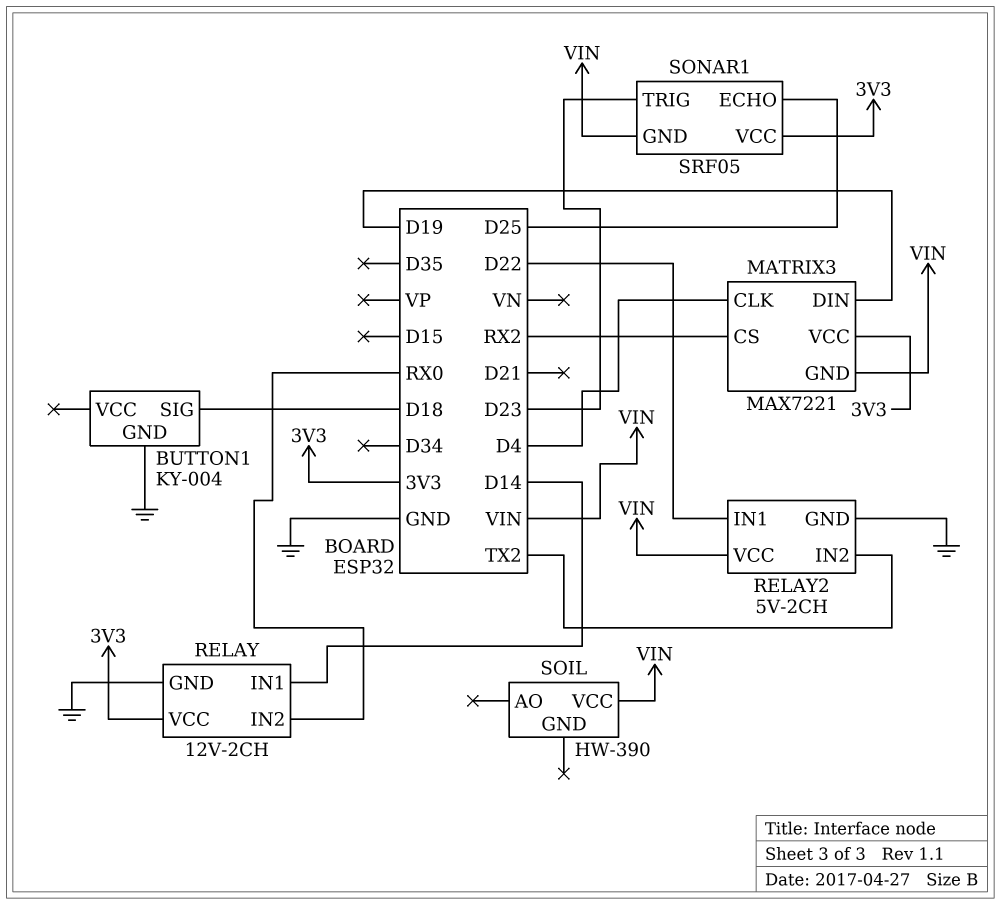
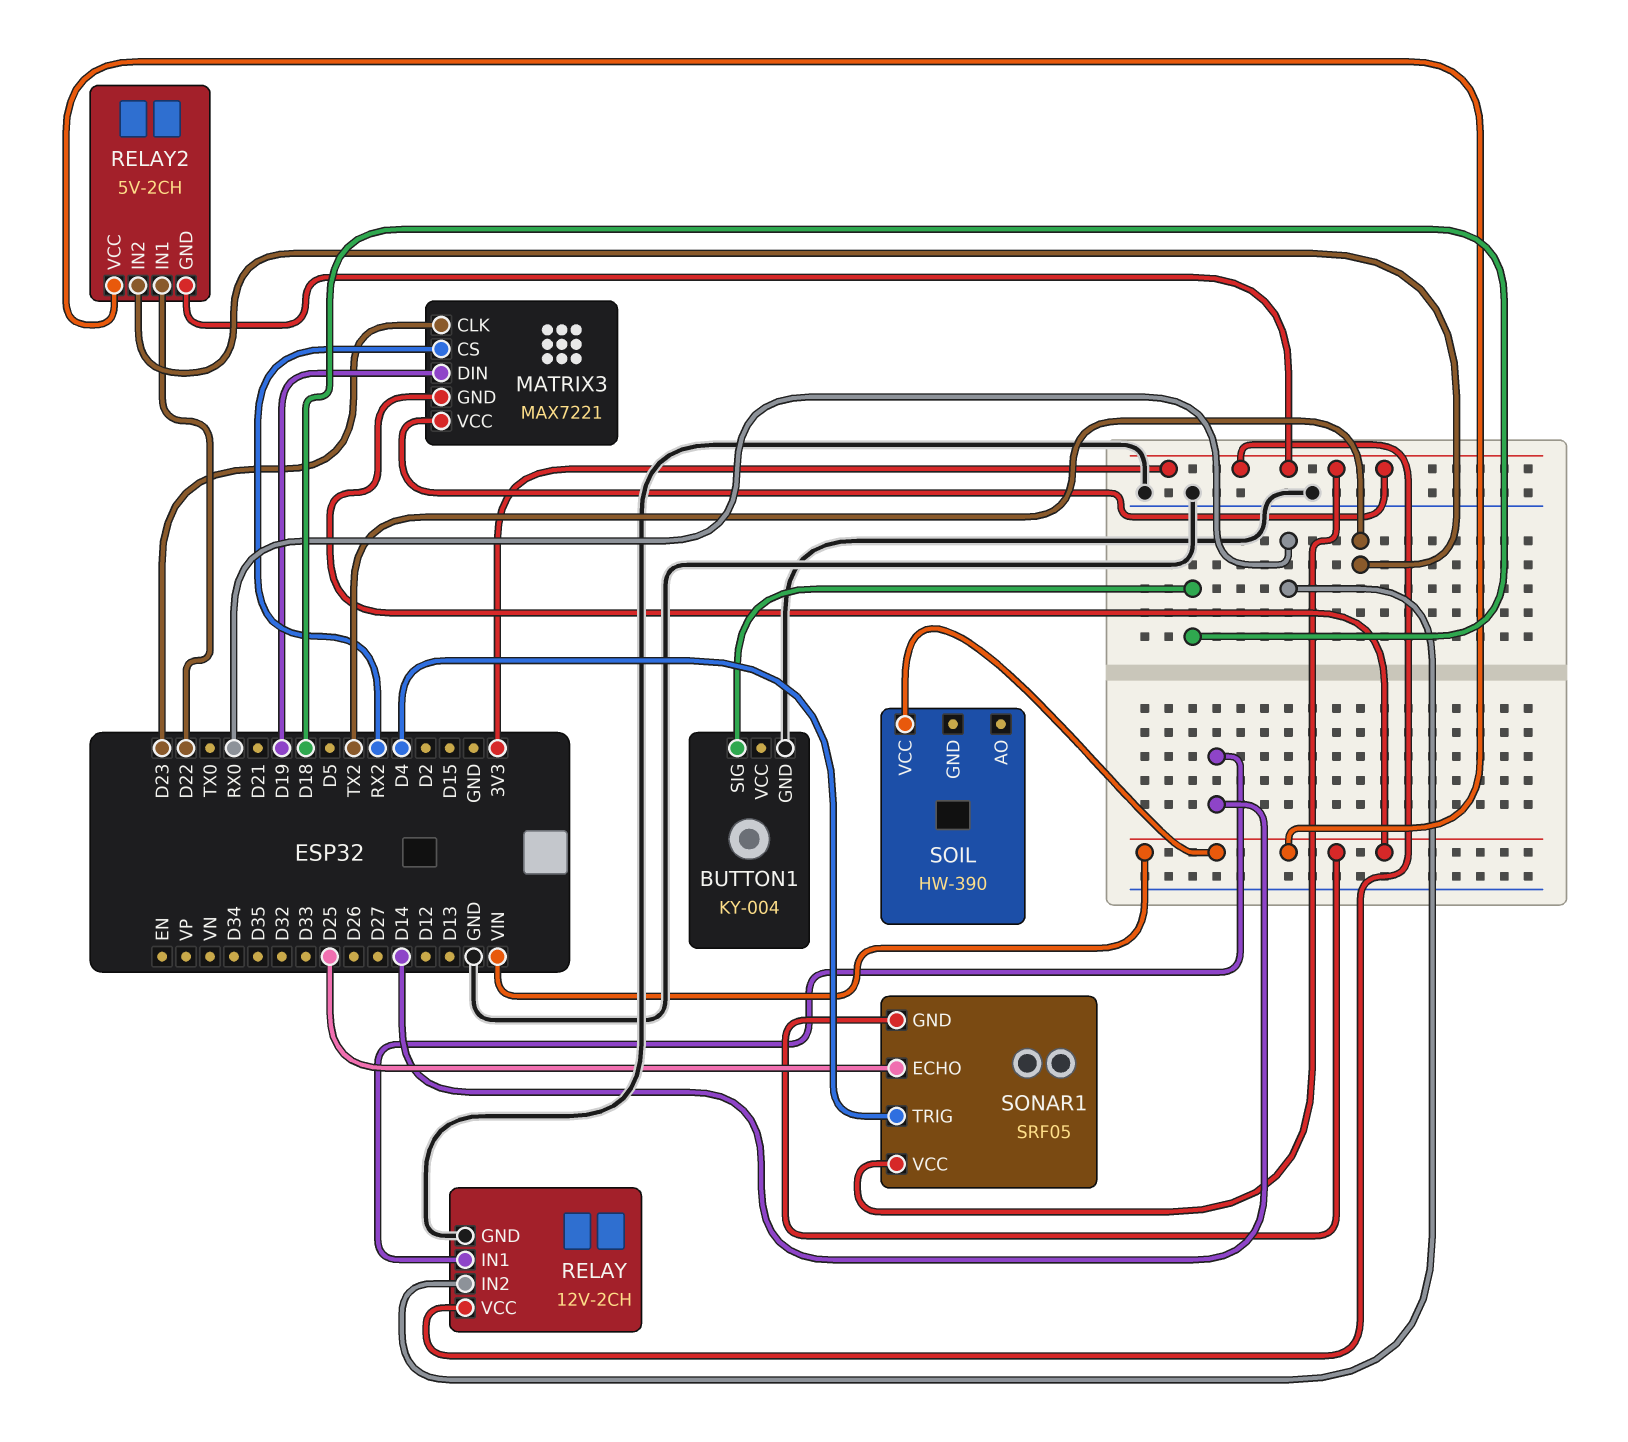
MATRIX3 pin CLK: D4 -> D23
RELAY2 pin GND: GND -> 3V3
SONAR1 pin TRIG: D23 -> D4

